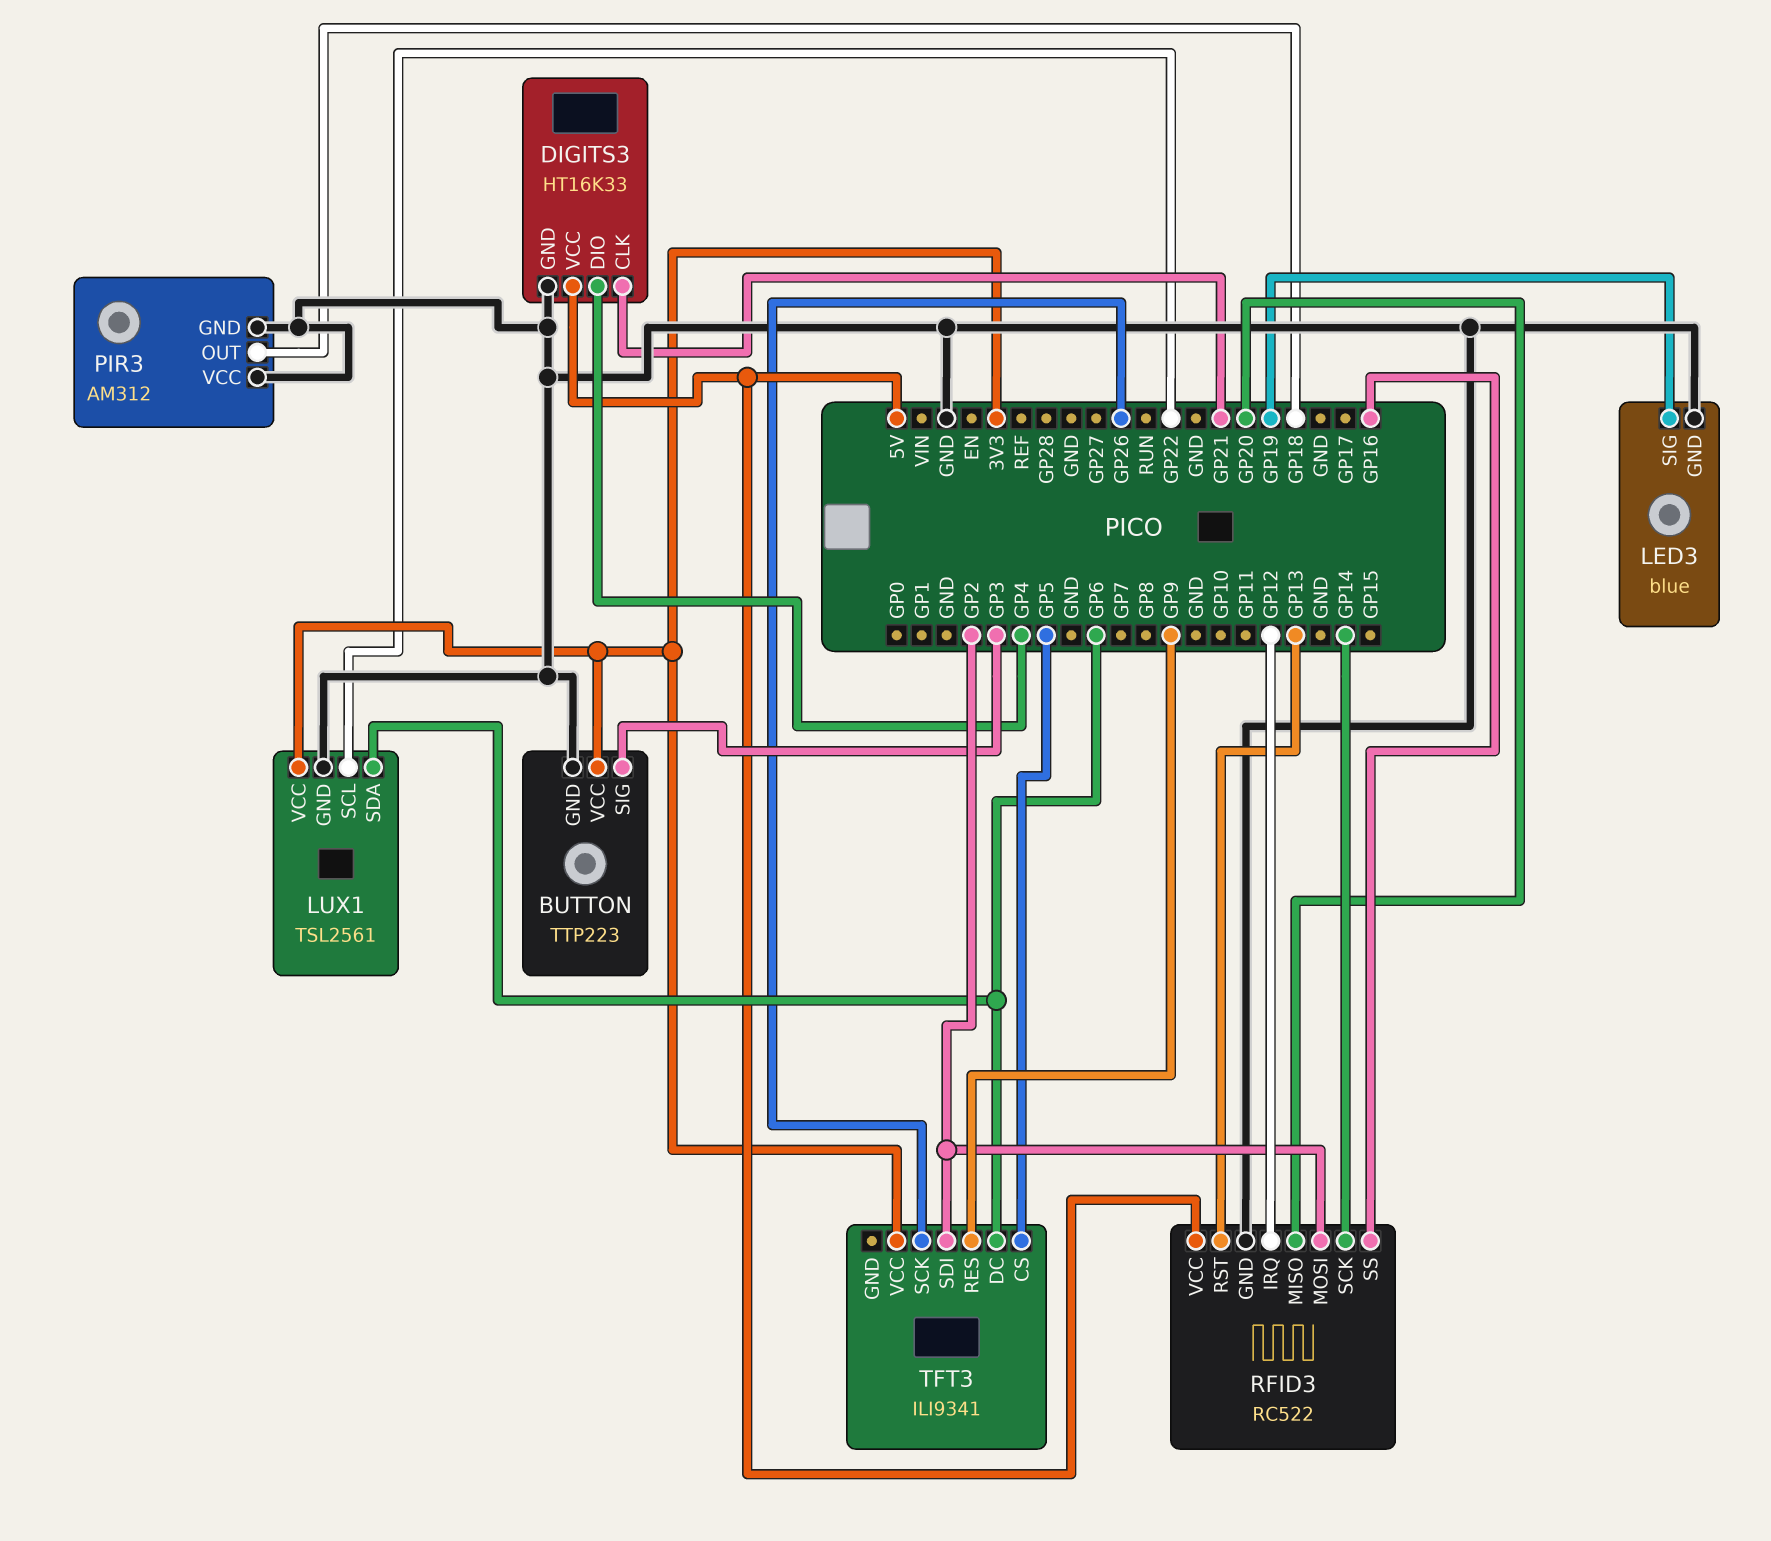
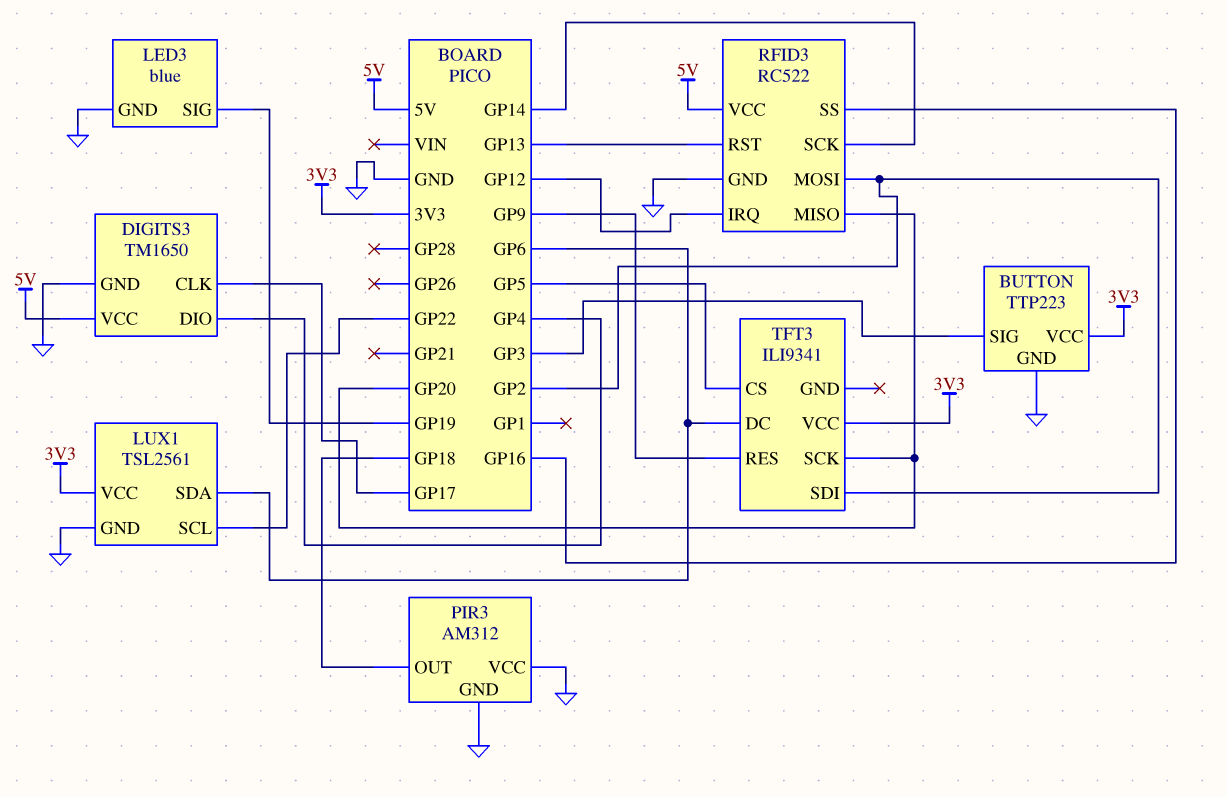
DIGITS3: HT16K33 -> TM1650
DIGITS3 pin CLK: GP21 -> GP17
TFT3 pin SCK: GP26 -> GP20

